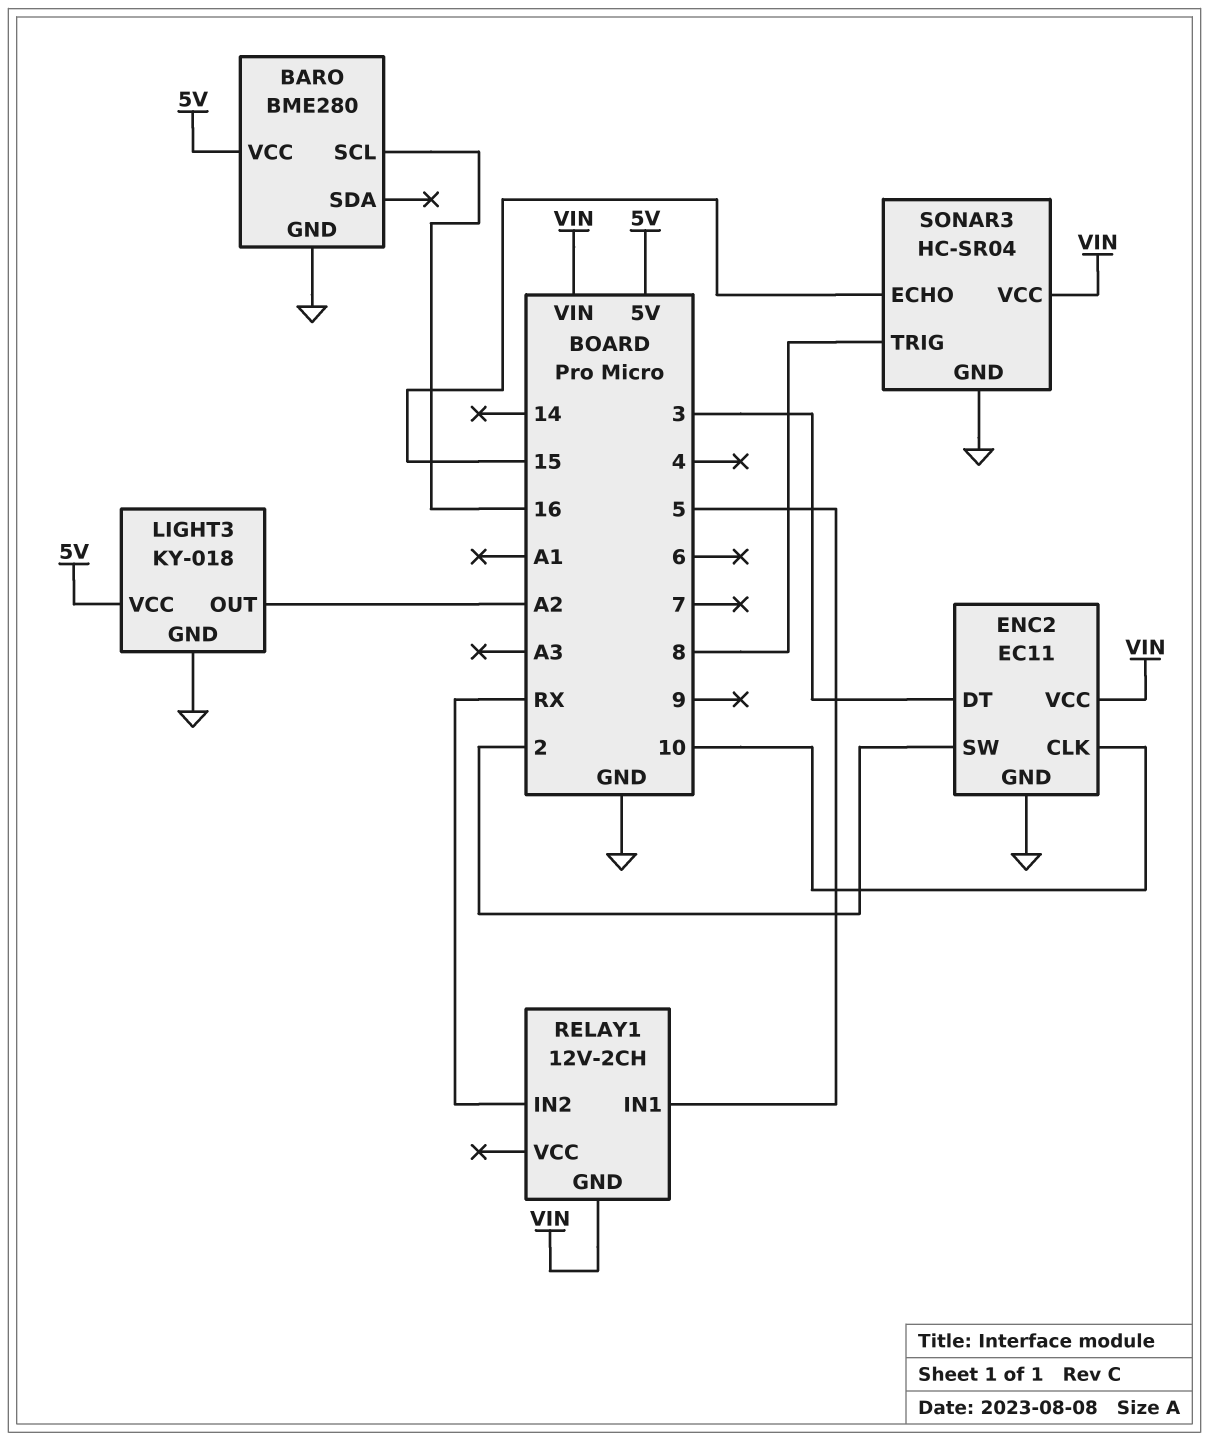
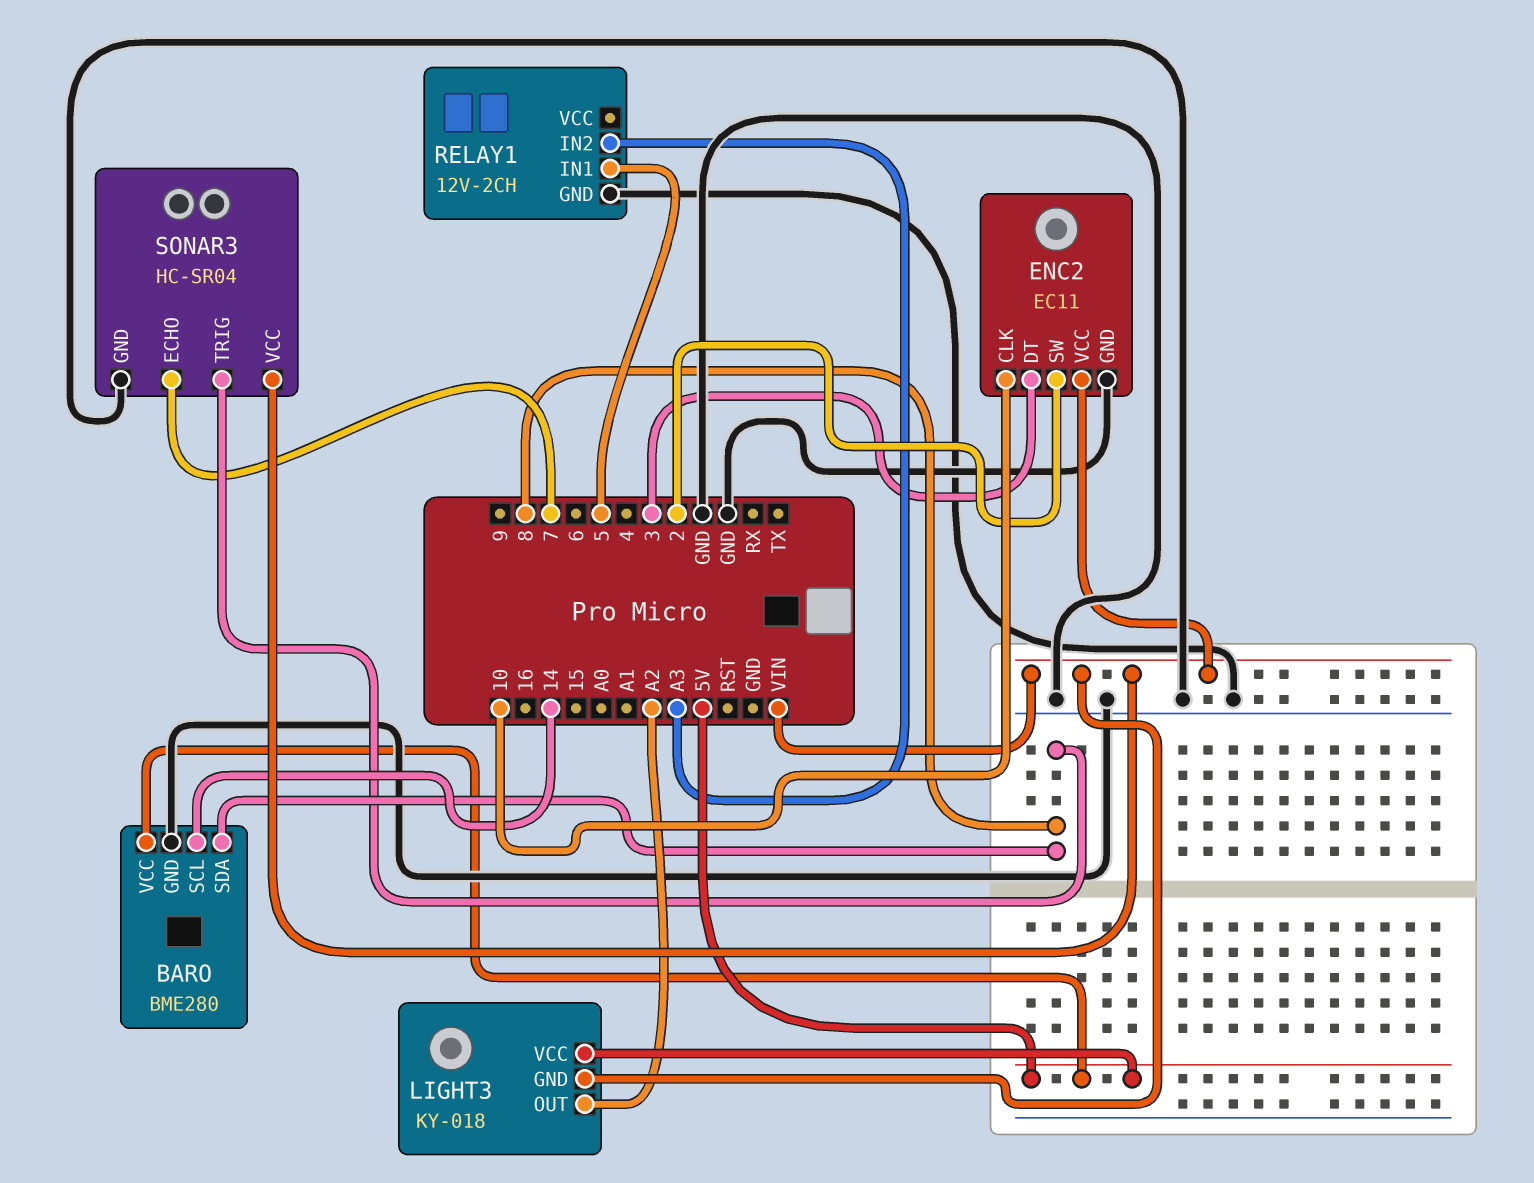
BARO pin SCL: 16 -> 14
BARO pin SDA: none -> 8
LIGHT3 pin GND: GND -> VIN
RELAY1 pin GND: VIN -> GND
RELAY1 pin IN2: RX -> A3
SONAR3 pin ECHO: 15 -> 7

